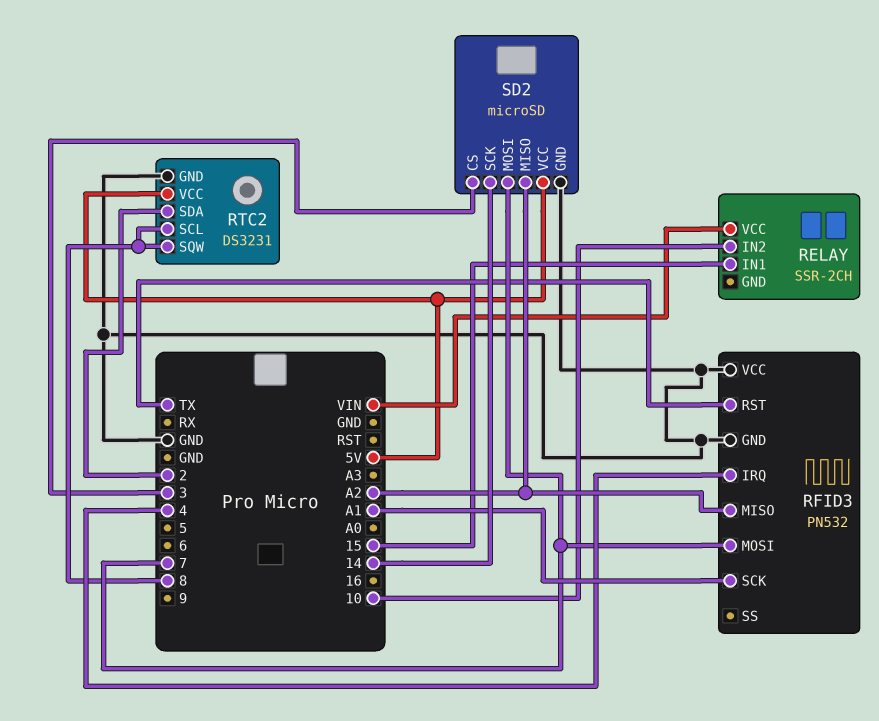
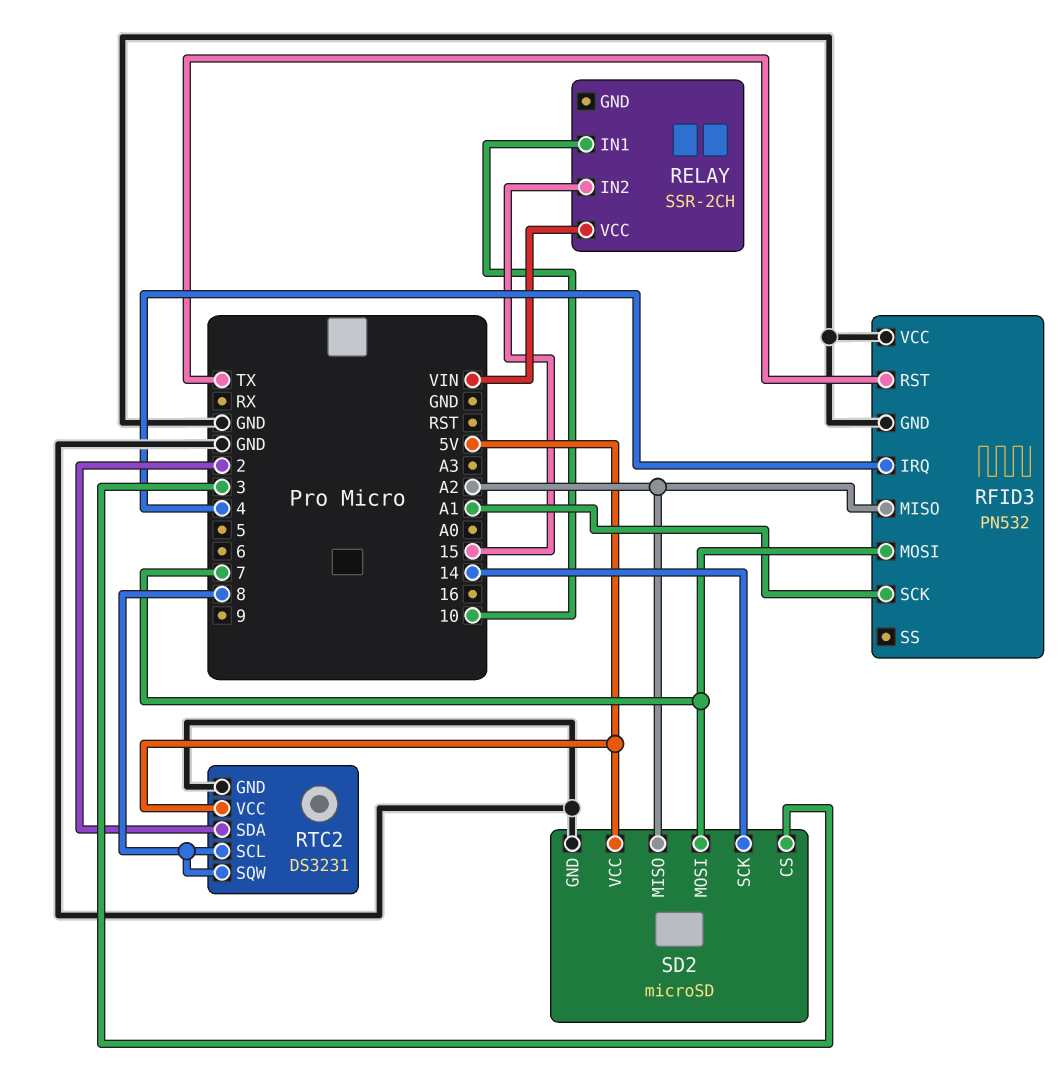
RELAY pin IN1: 15 -> 10
RELAY pin IN2: 10 -> 15

